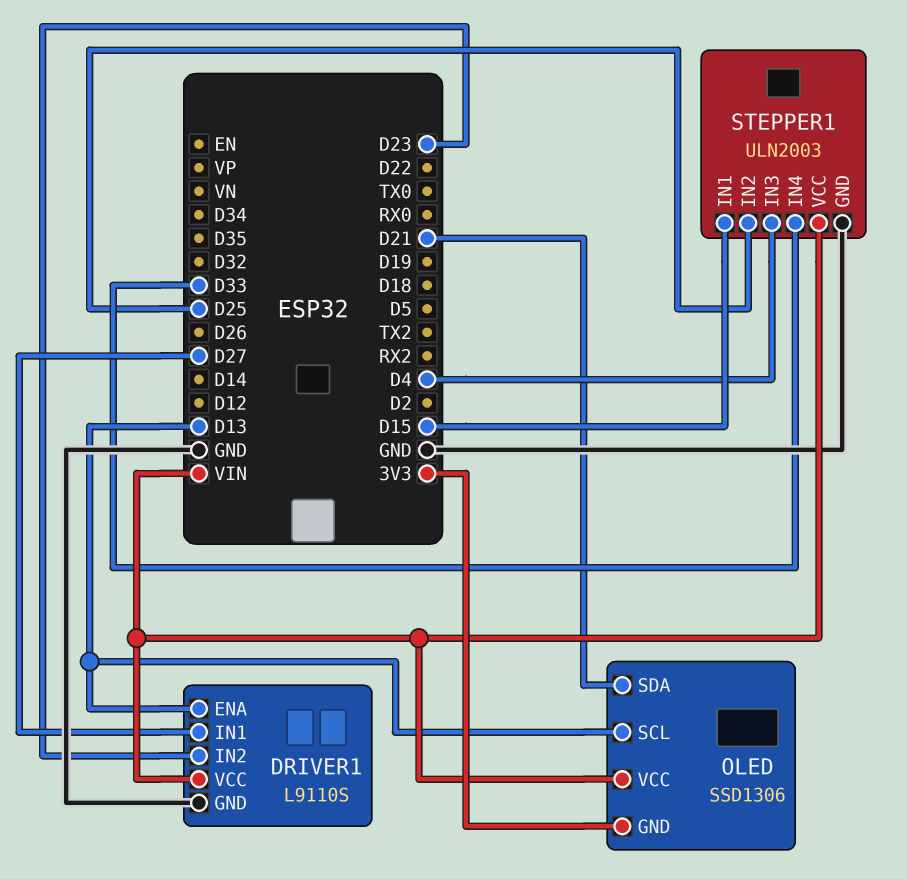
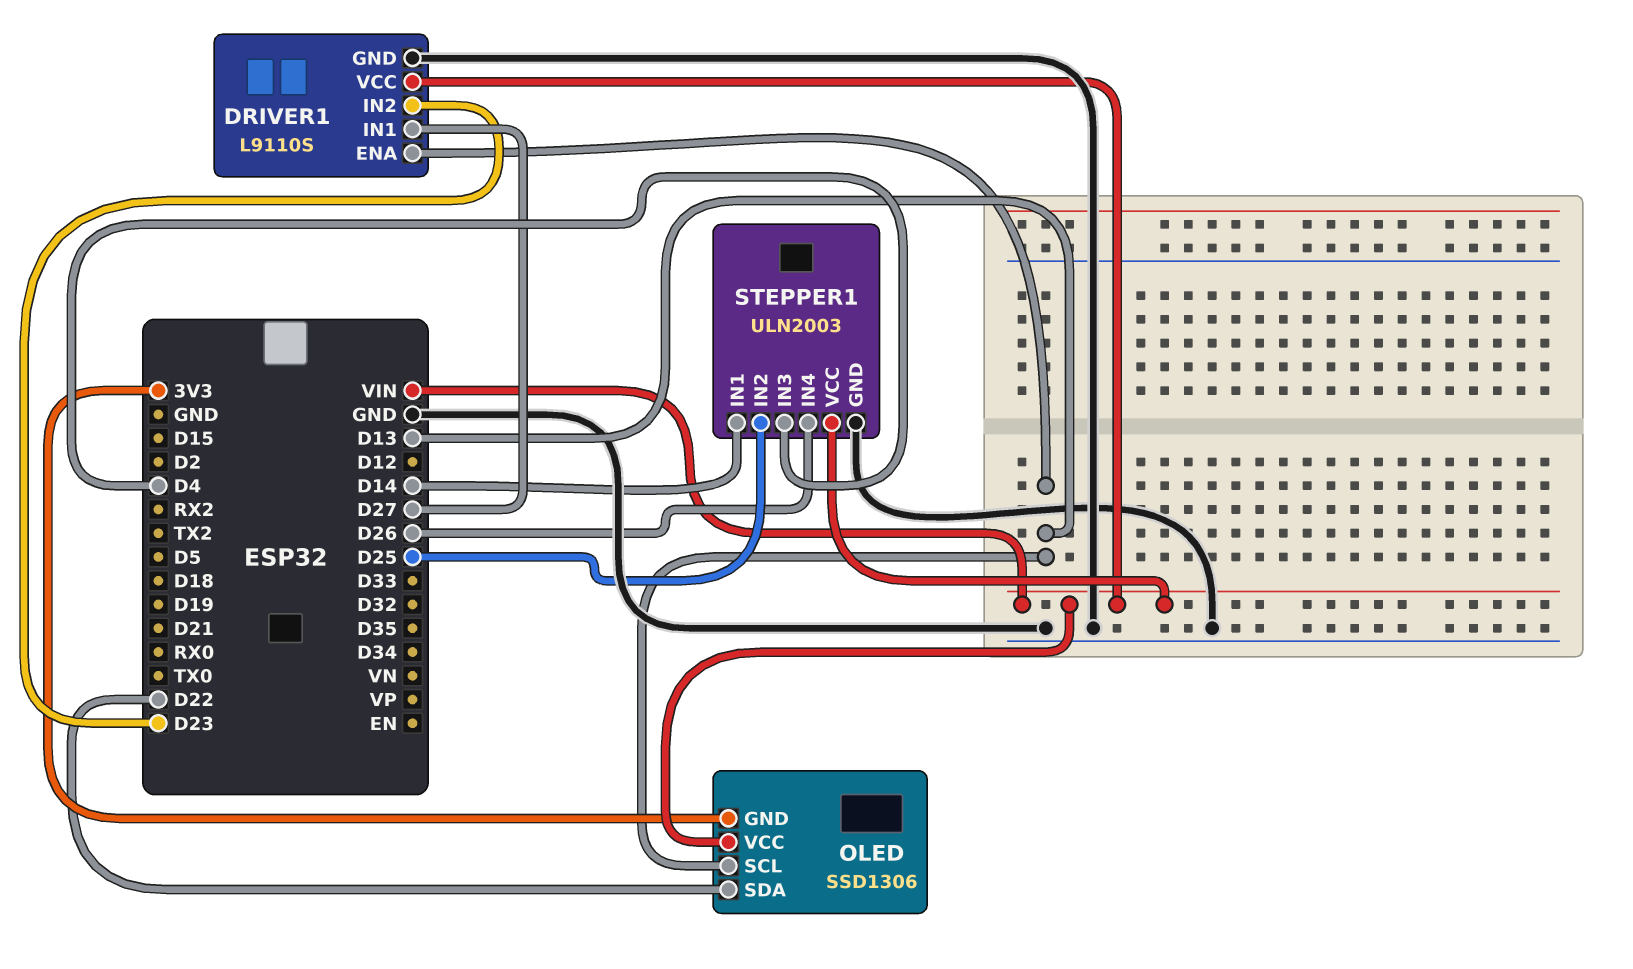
OLED pin SDA: D21 -> D22
STEPPER1 pin IN1: D15 -> D14
STEPPER1 pin IN4: D33 -> D26

